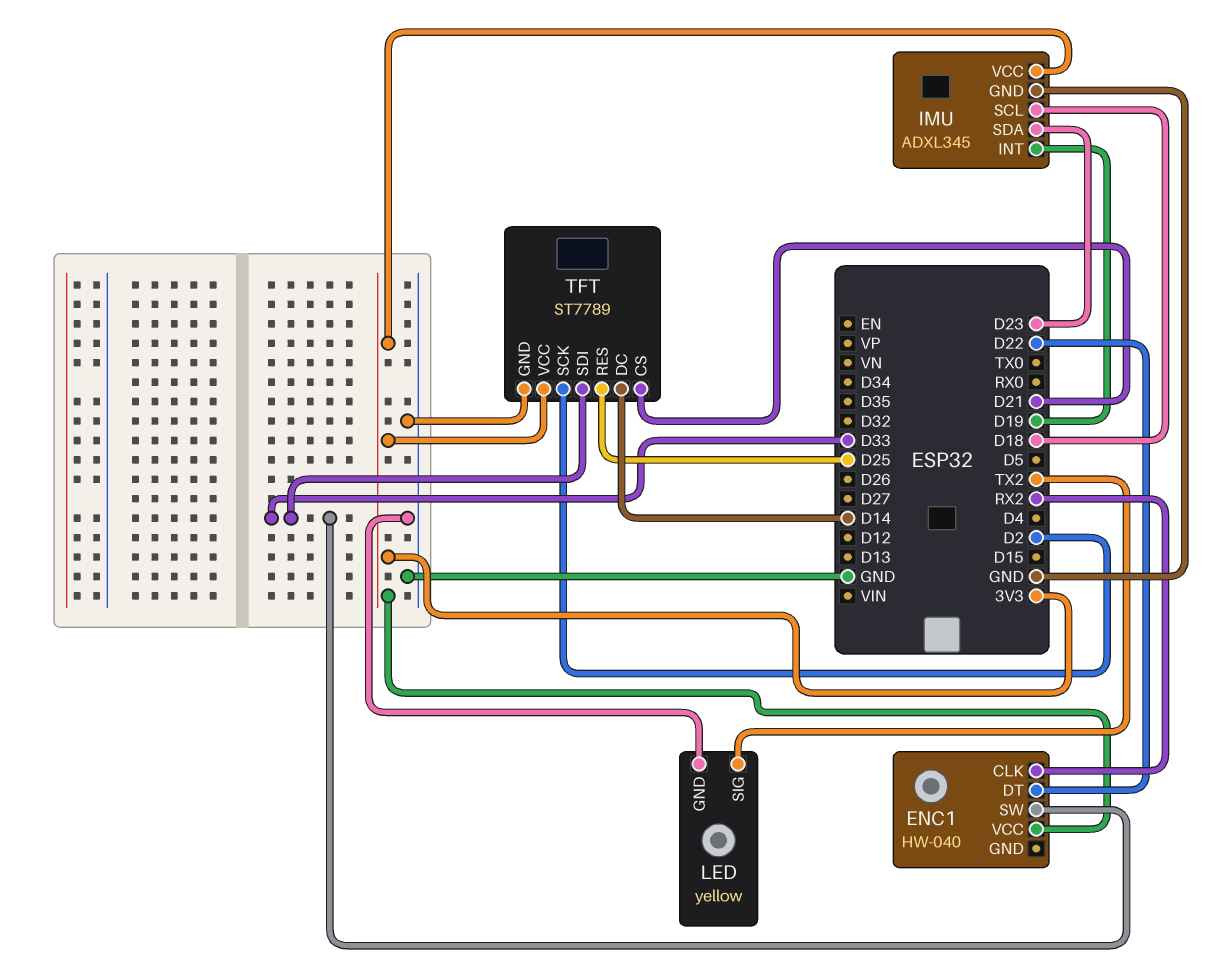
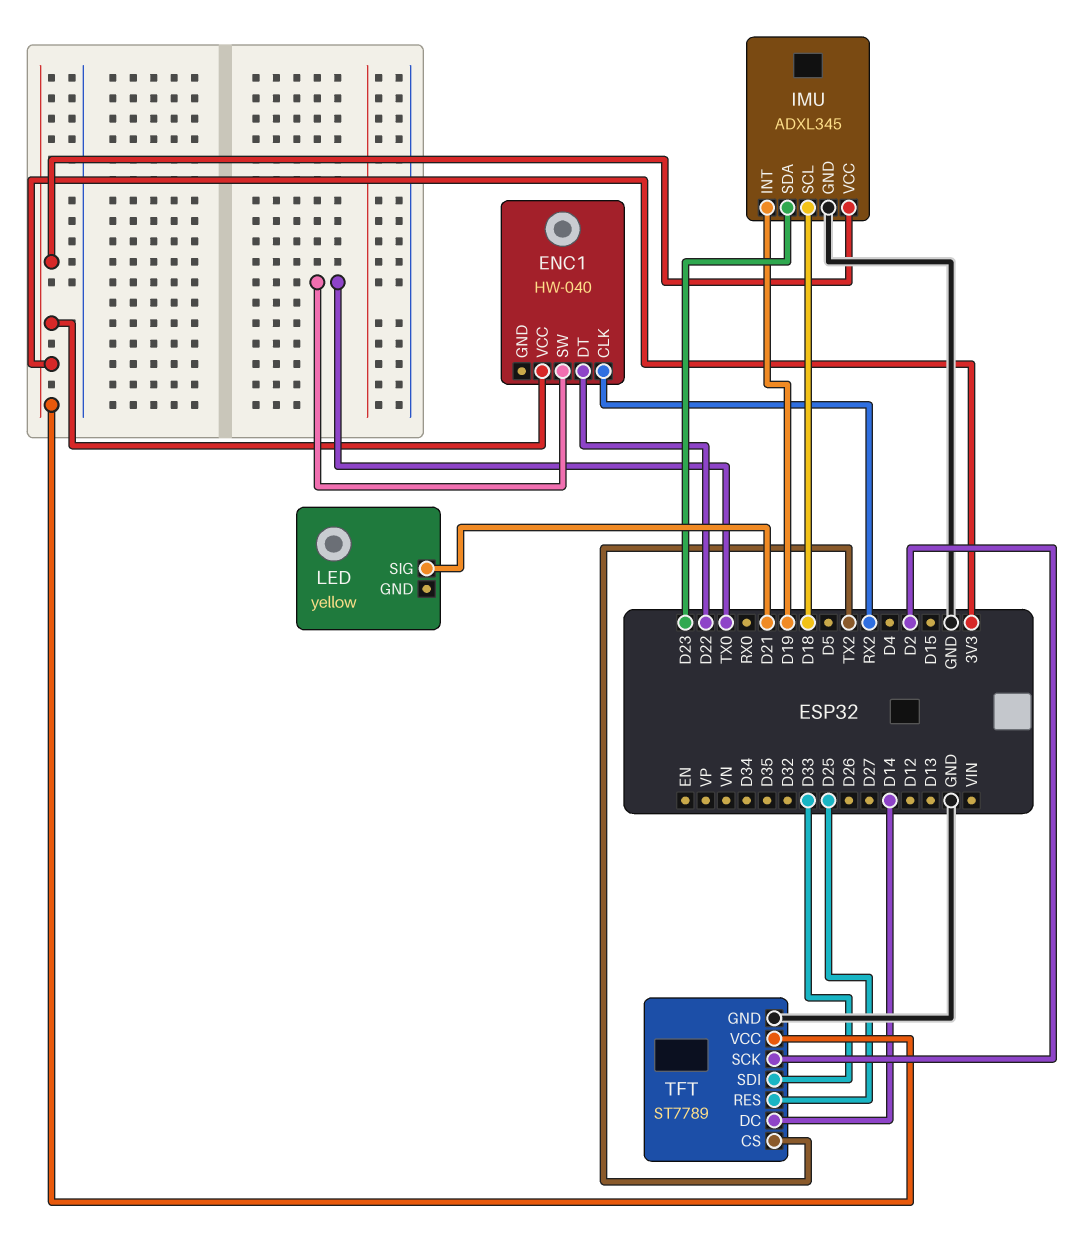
ENC1 pin SW: D33 -> TX0
LED pin GND: GND -> none
LED pin SIG: TX2 -> D21
TFT pin CS: D21 -> TX2

